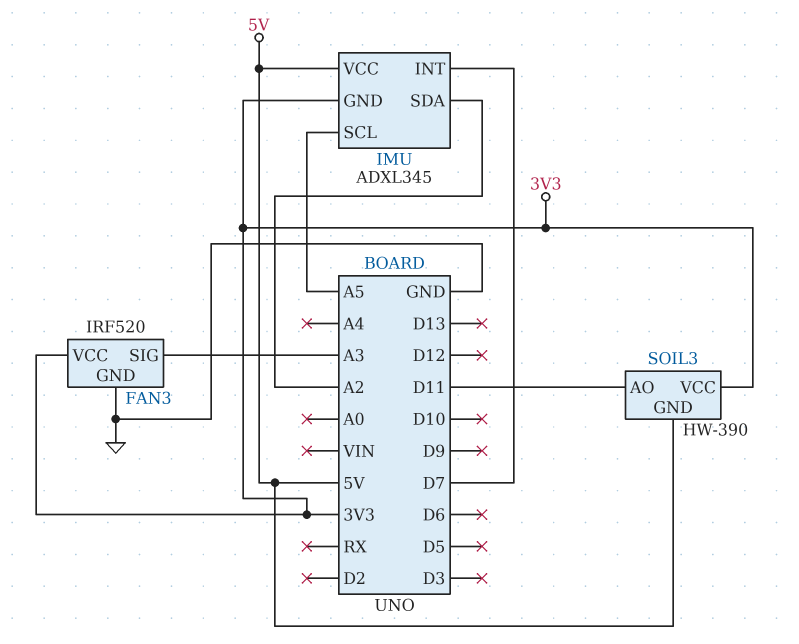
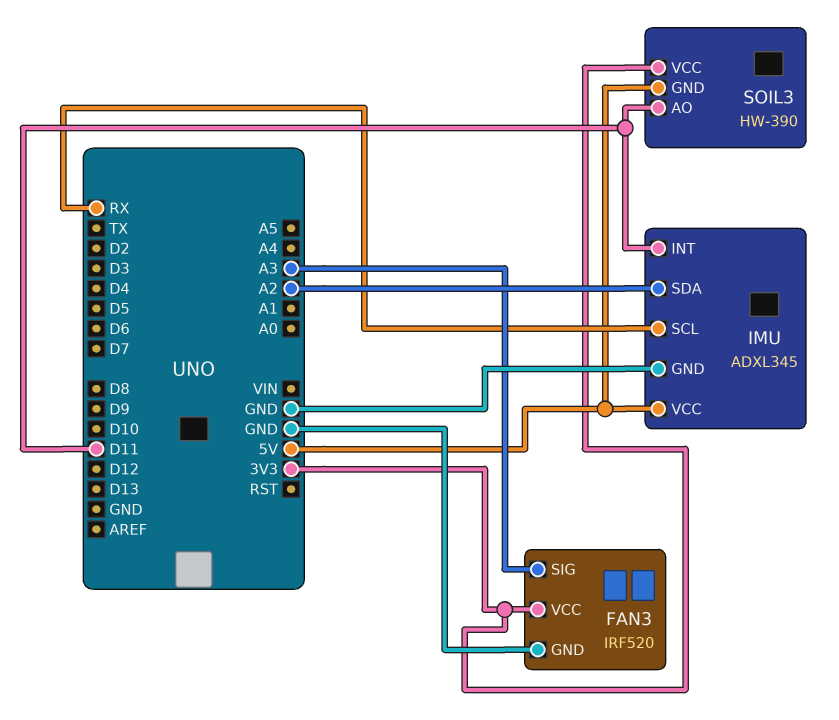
IMU pin GND: 3V3 -> GND
IMU pin INT: D7 -> D11
IMU pin SCL: A5 -> RX

